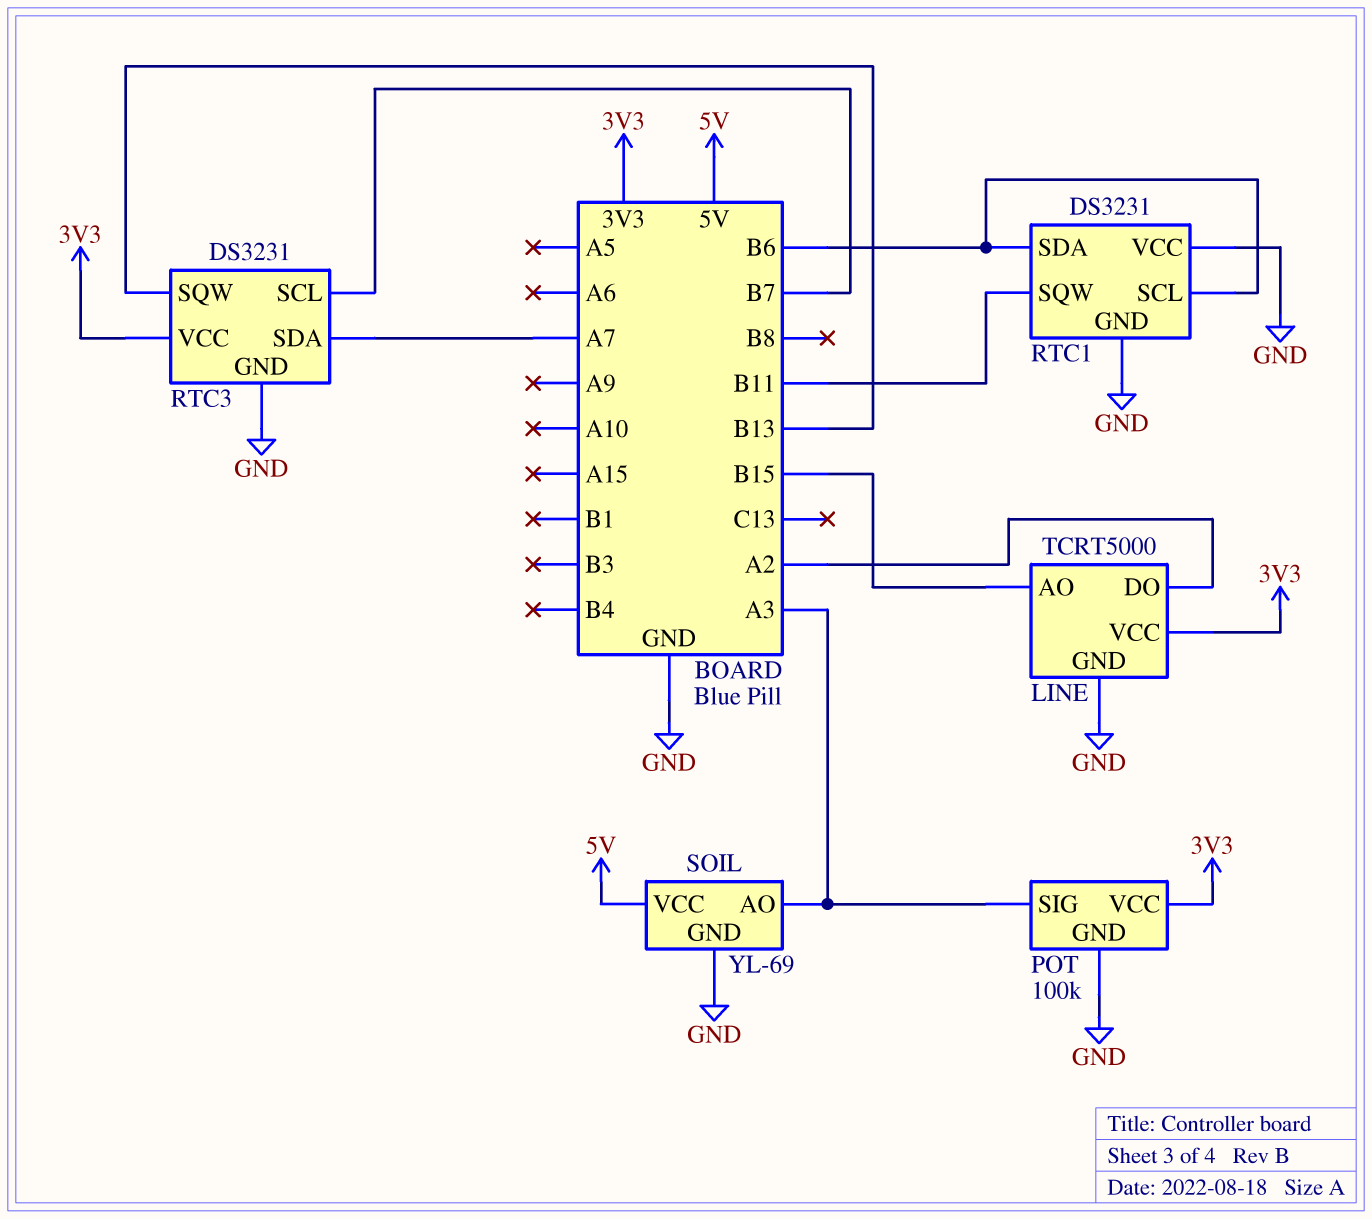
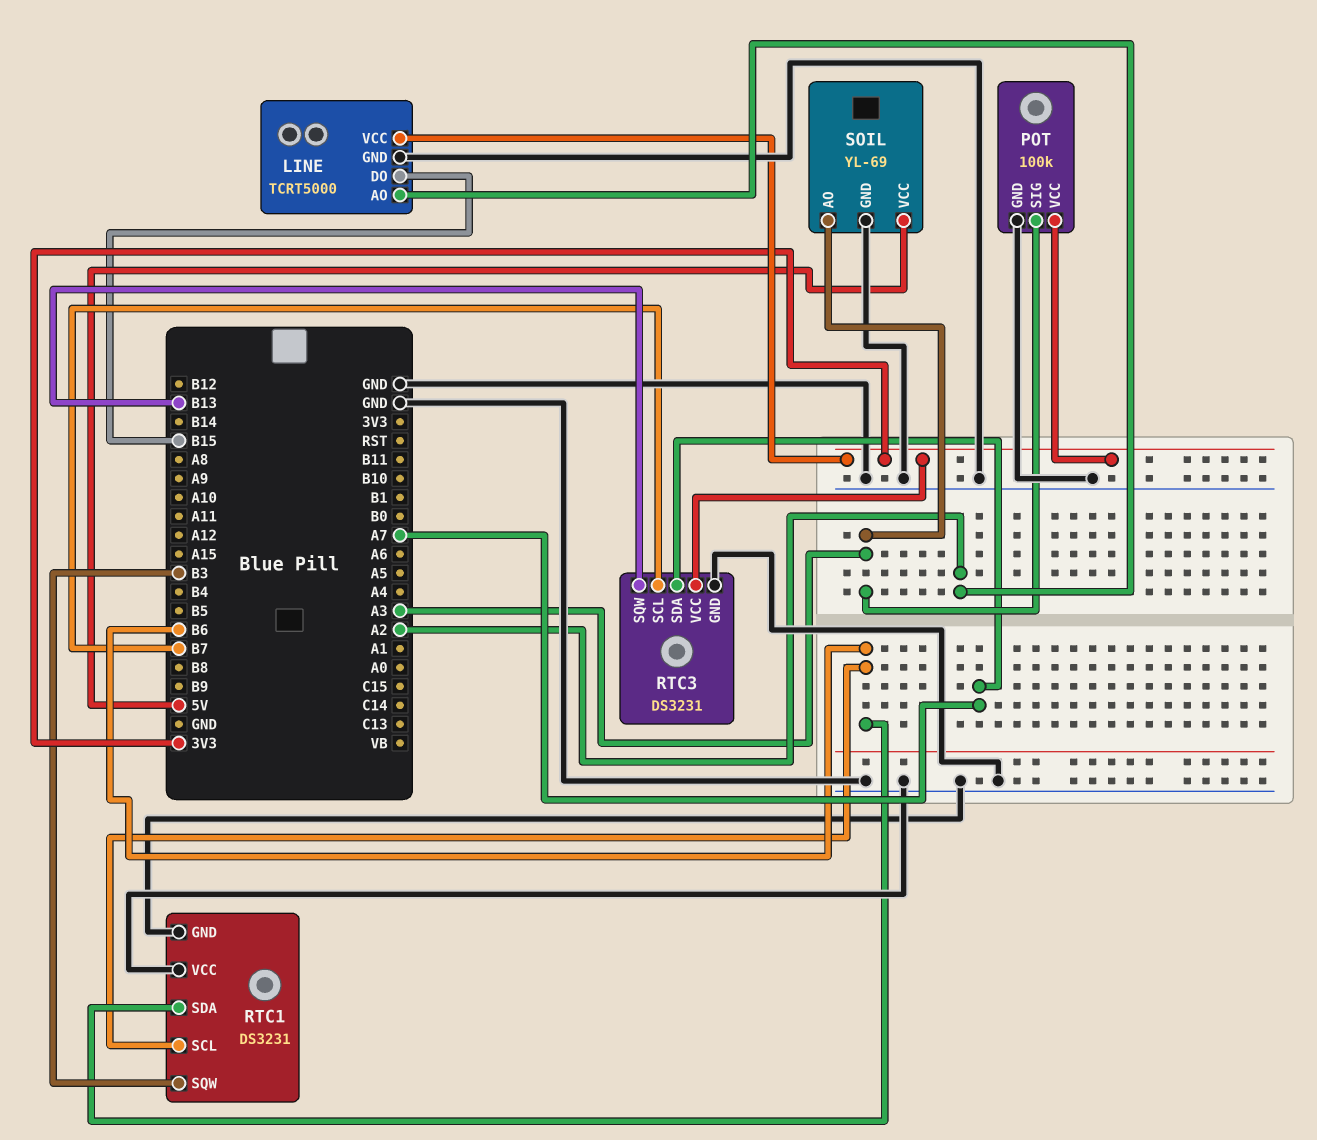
LINE pin AO: B15 -> A2
LINE pin DO: A2 -> B15
RTC1 pin SQW: B11 -> B3

